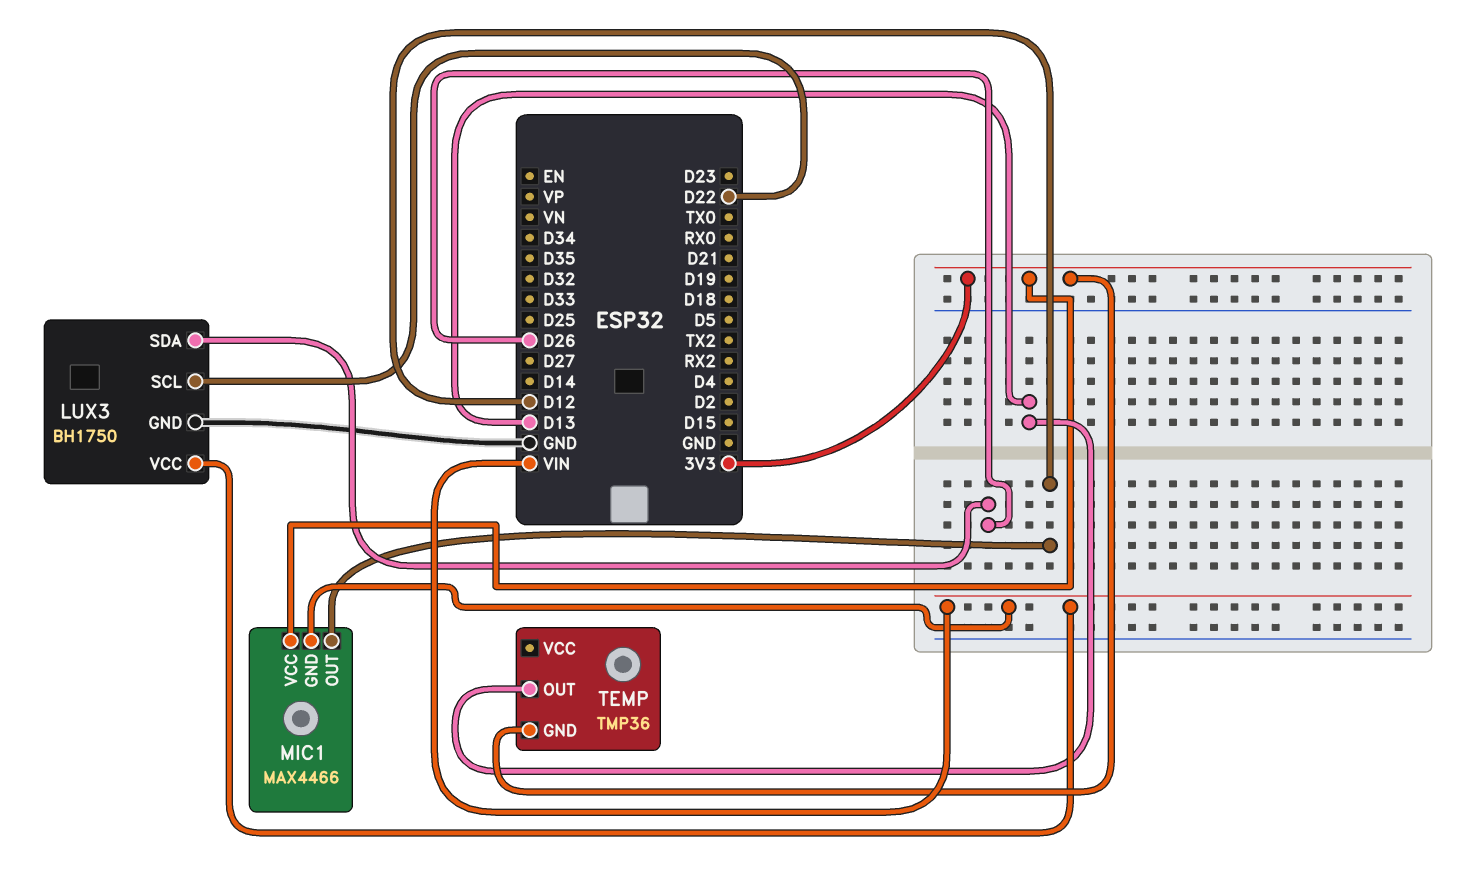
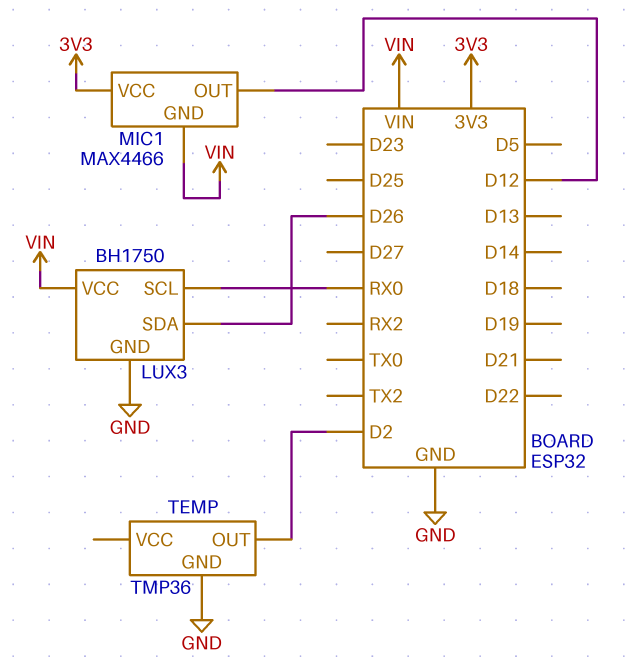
LUX3 pin SCL: D22 -> RX0
TEMP pin GND: 3V3 -> GND
TEMP pin OUT: D13 -> D2

